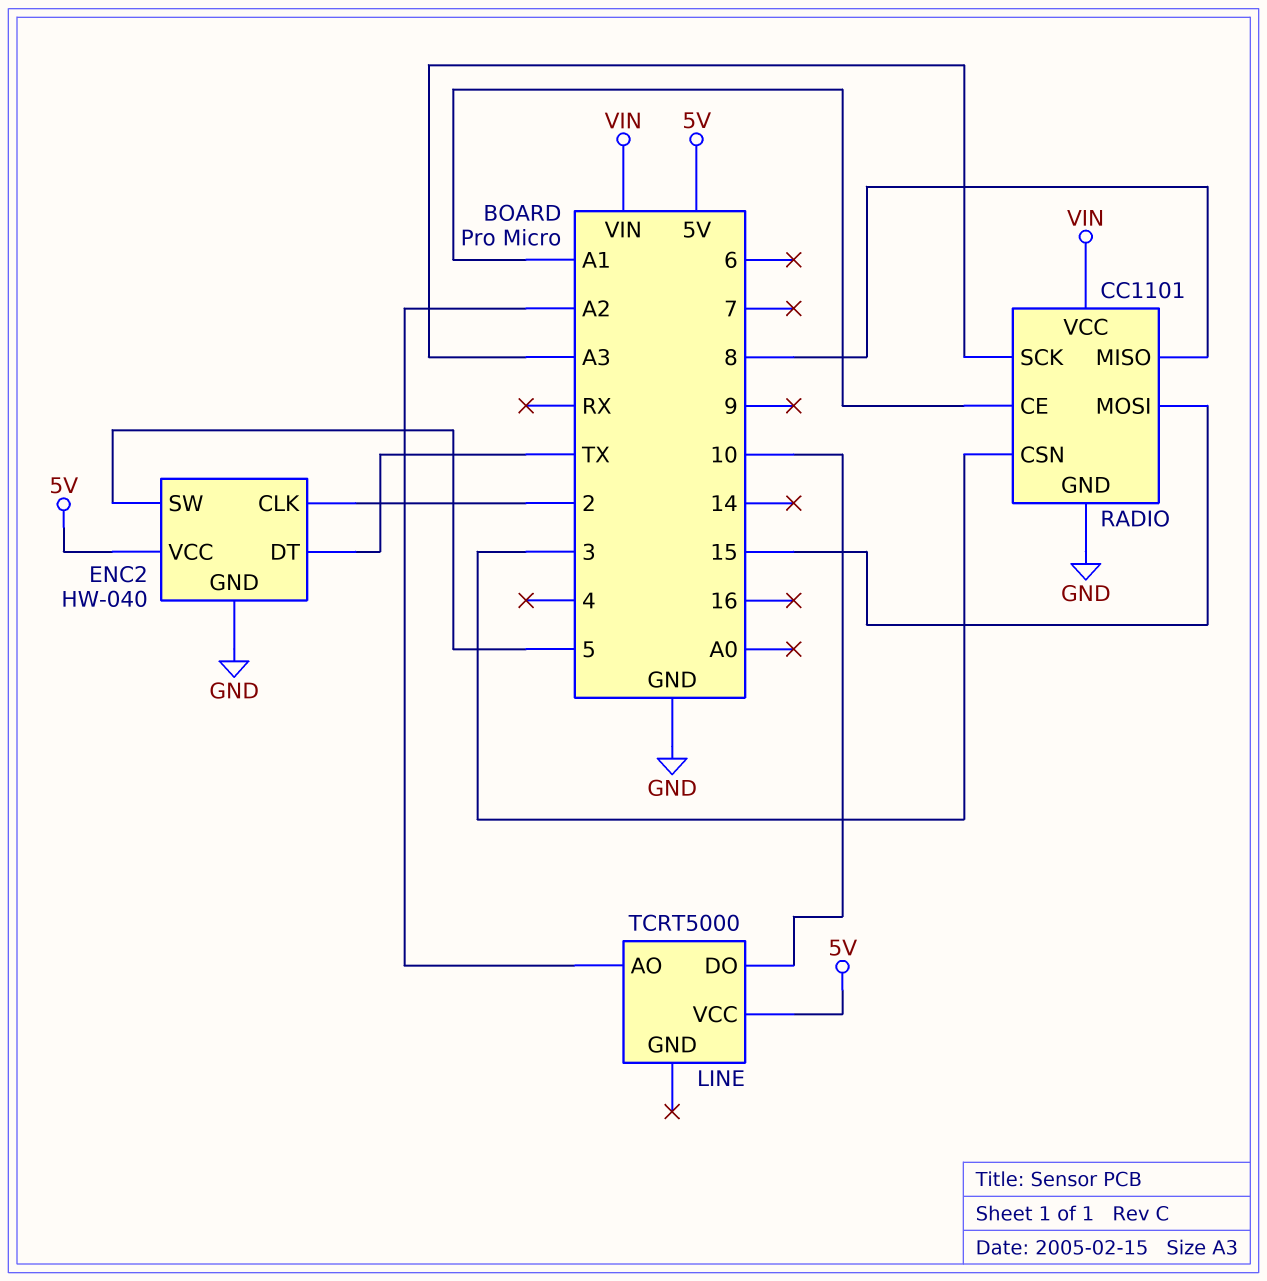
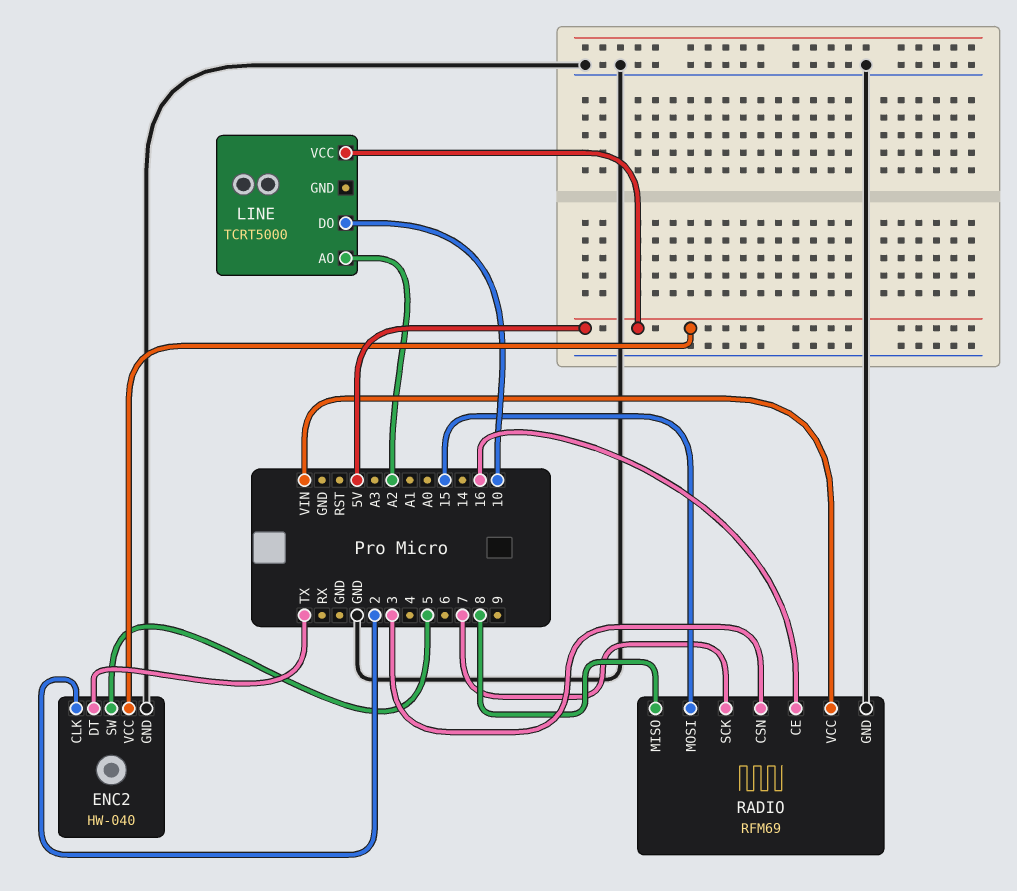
RADIO: CC1101 -> RFM69
RADIO pin CE: A1 -> 16
RADIO pin SCK: A3 -> 7

